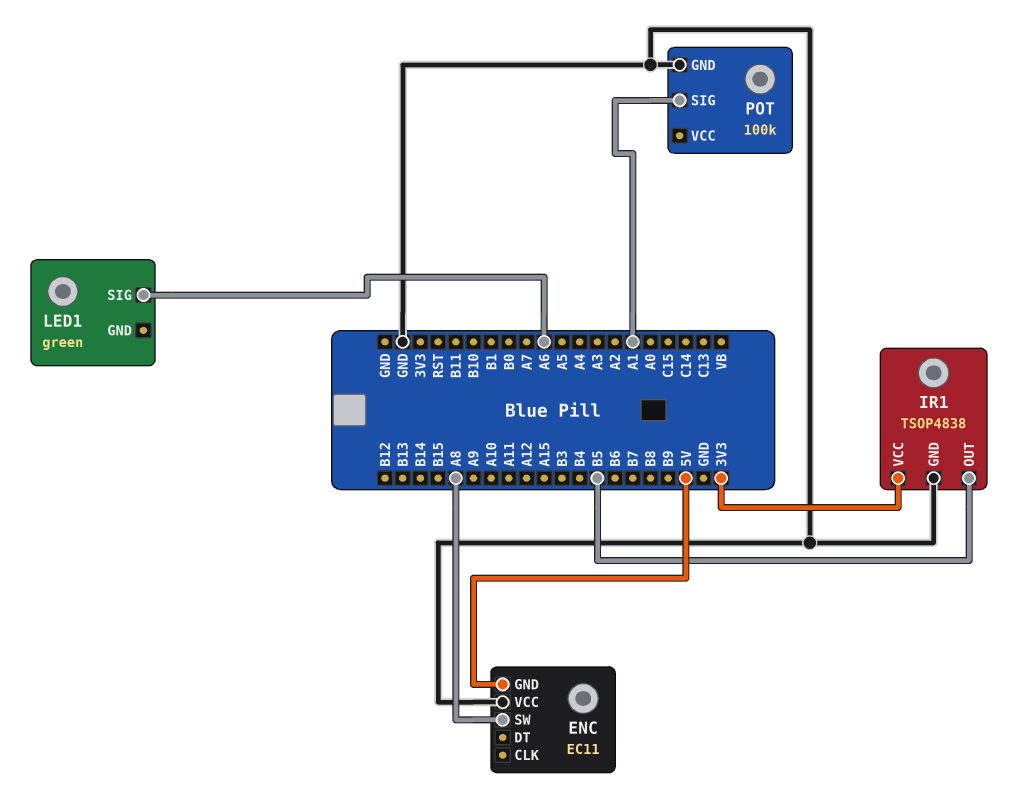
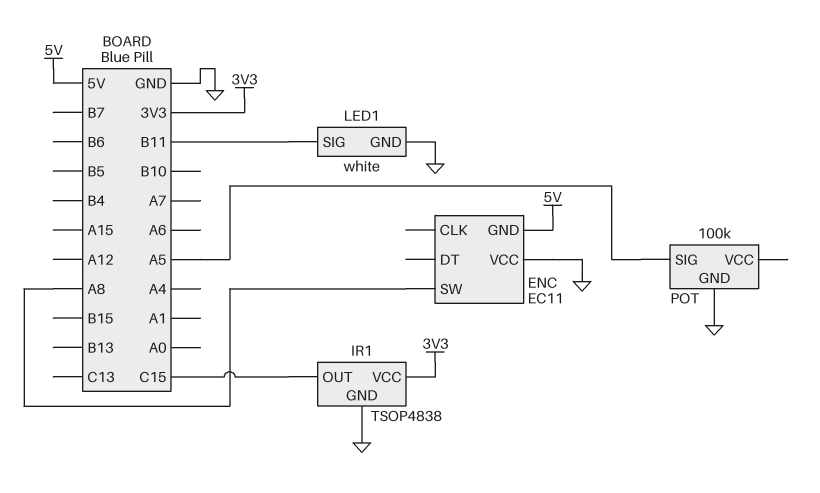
IR1 pin OUT: B5 -> C15
LED1: green -> white
LED1 pin GND: none -> GND
LED1 pin SIG: A6 -> B11
POT pin SIG: A1 -> A5

